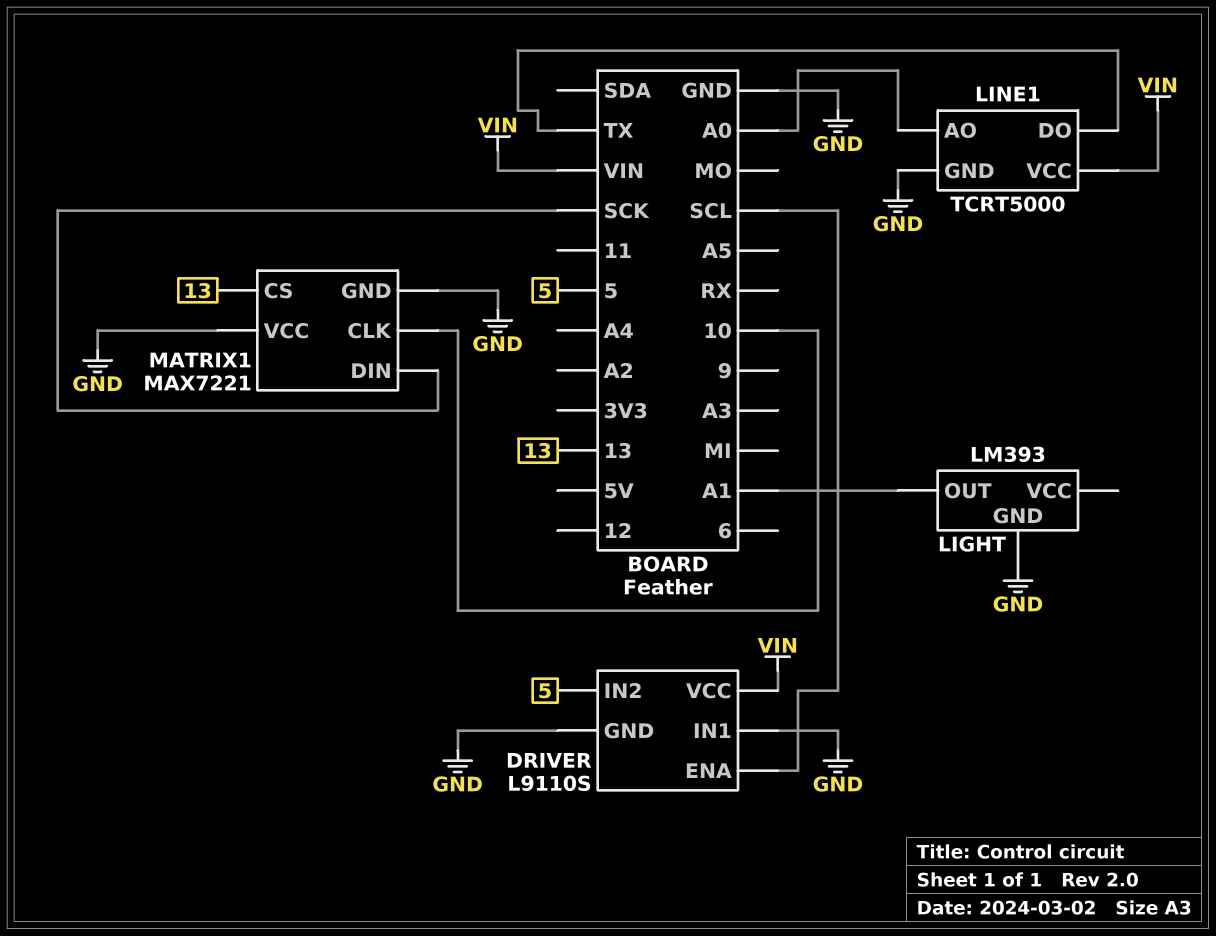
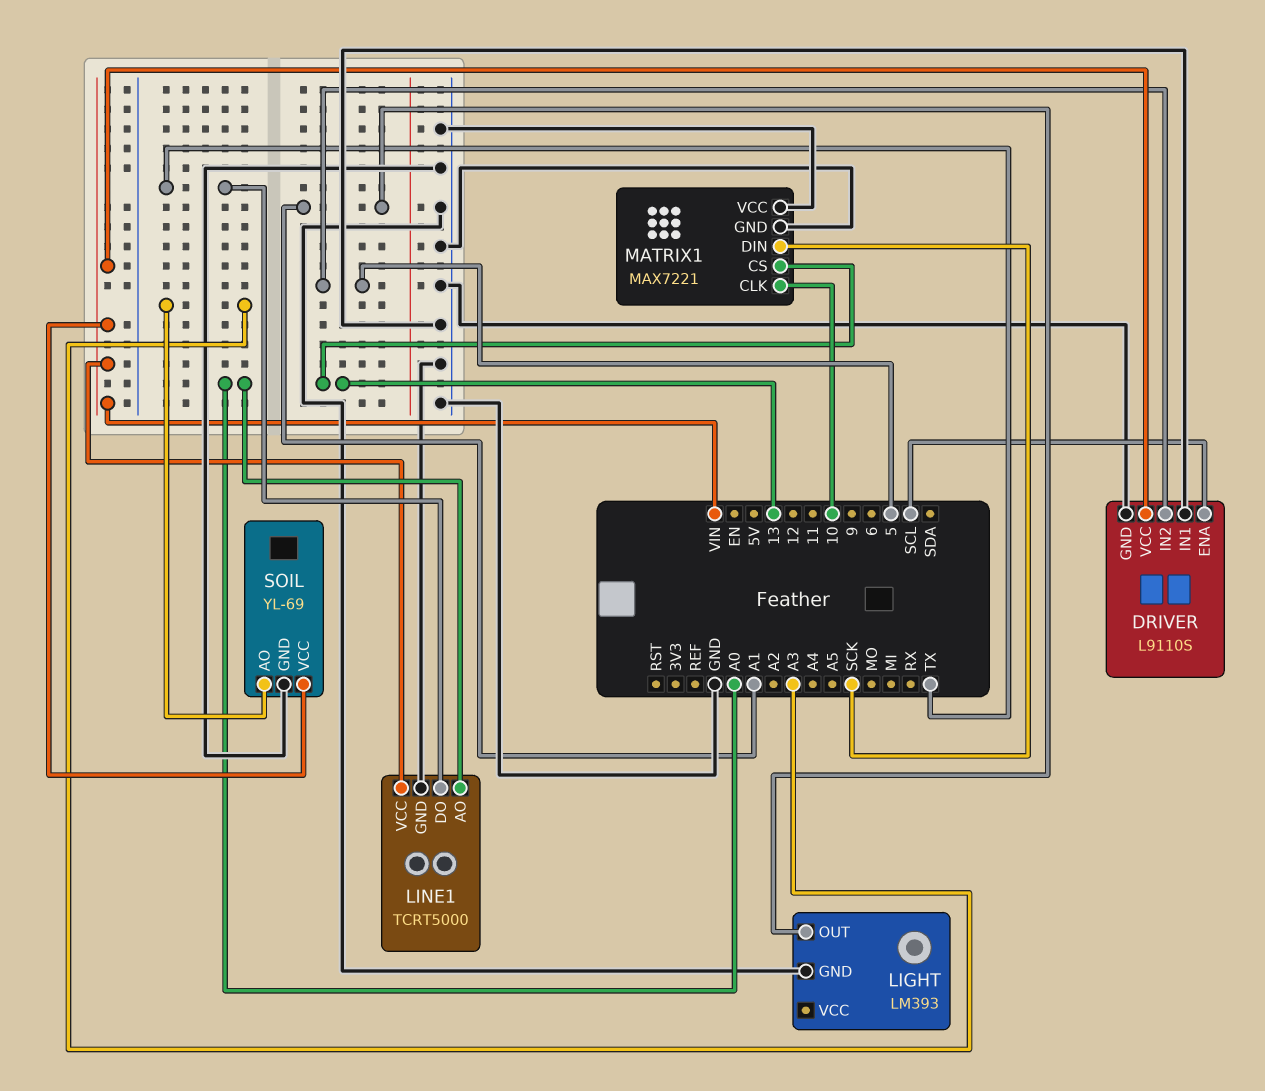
SOIL: none -> YL-69
SOIL pin AO: none -> A3
SOIL pin GND: none -> GND
SOIL pin VCC: none -> VIN

